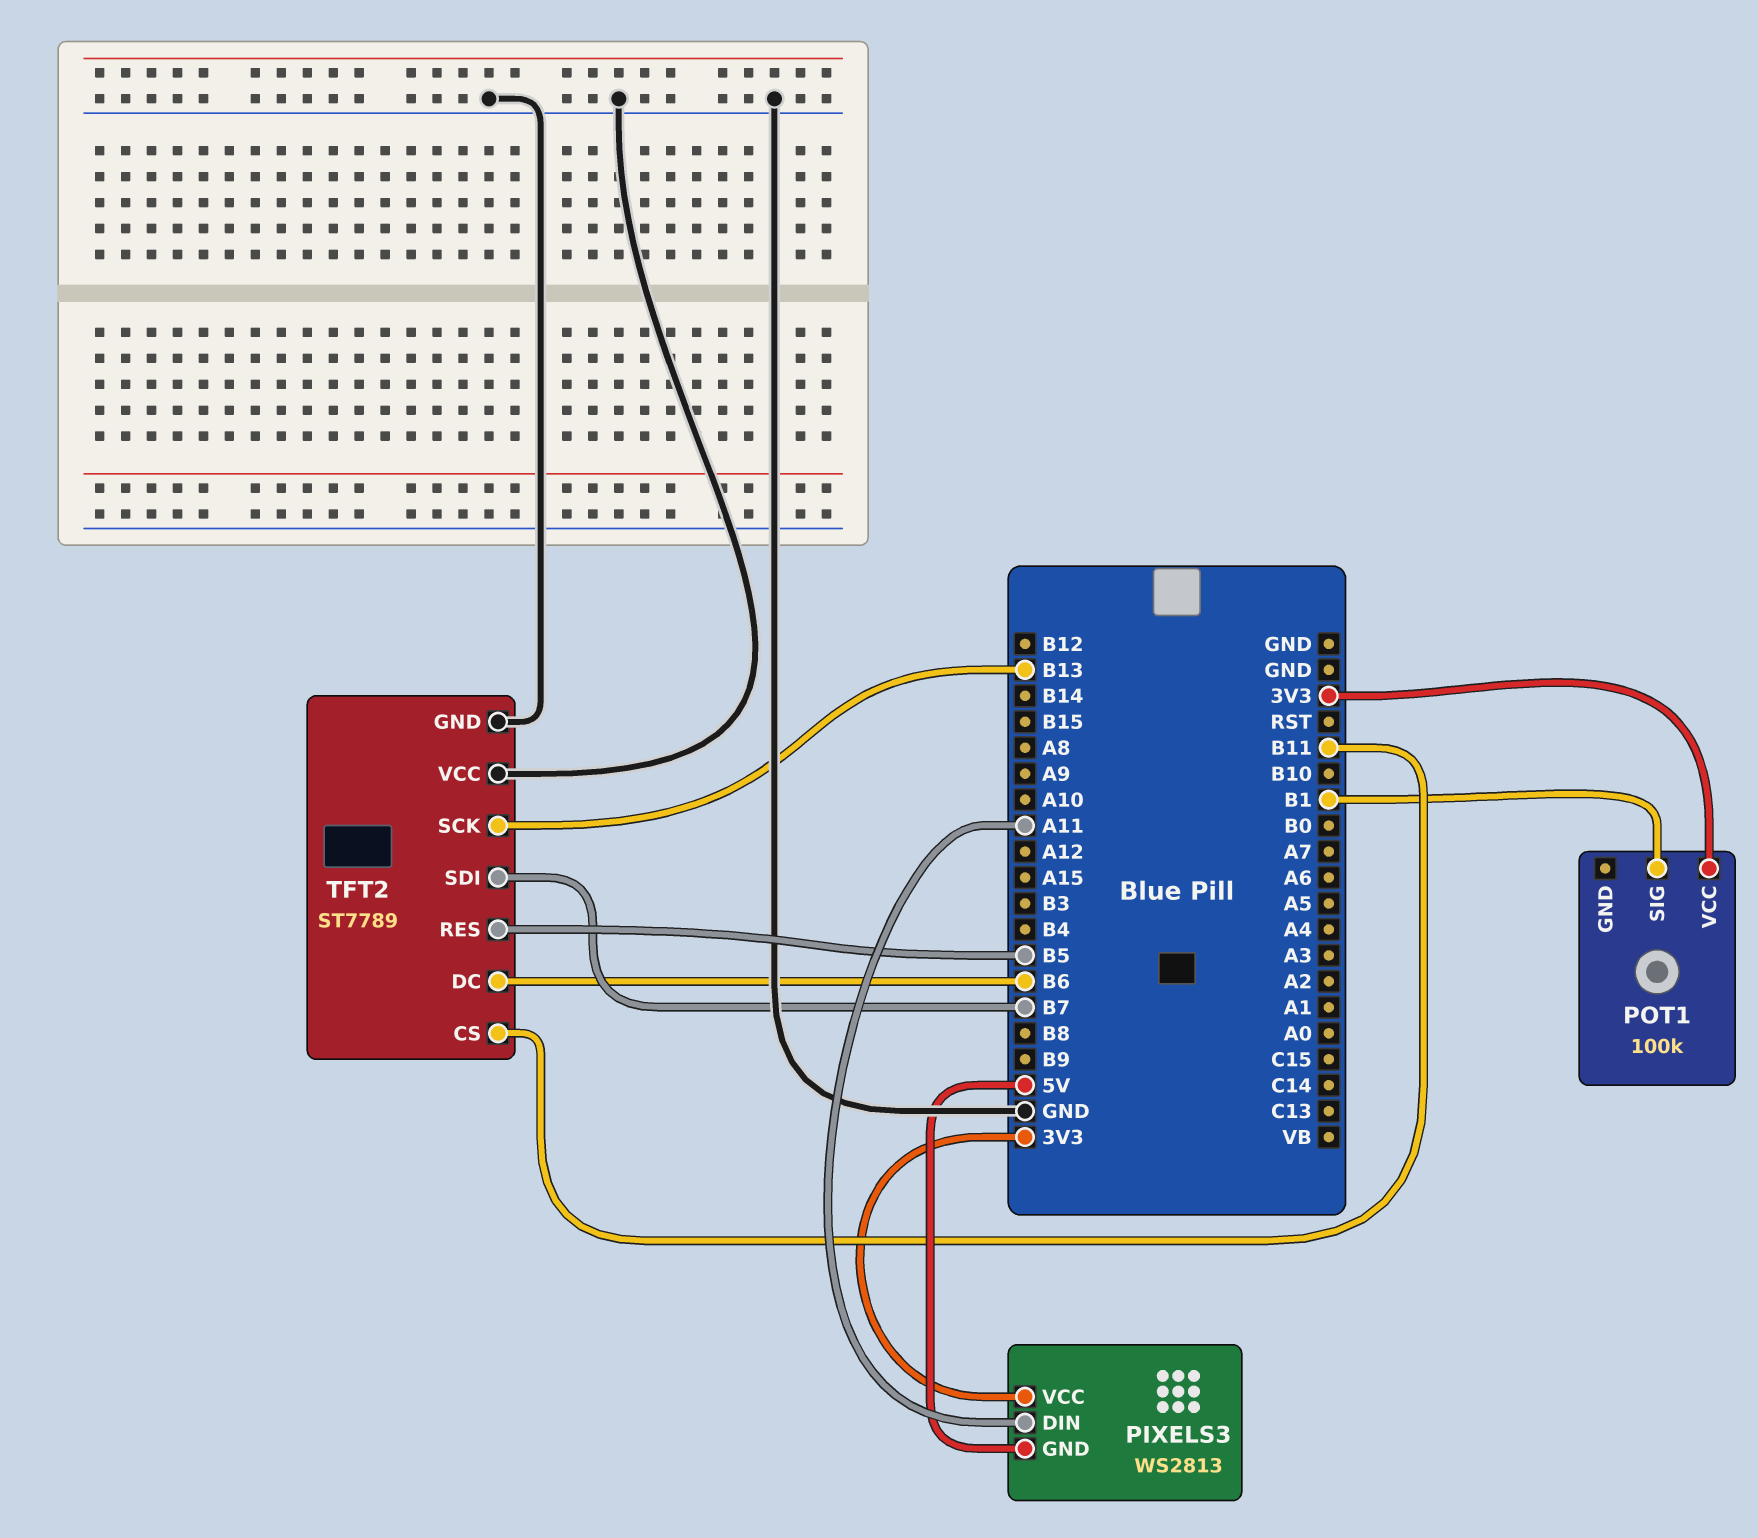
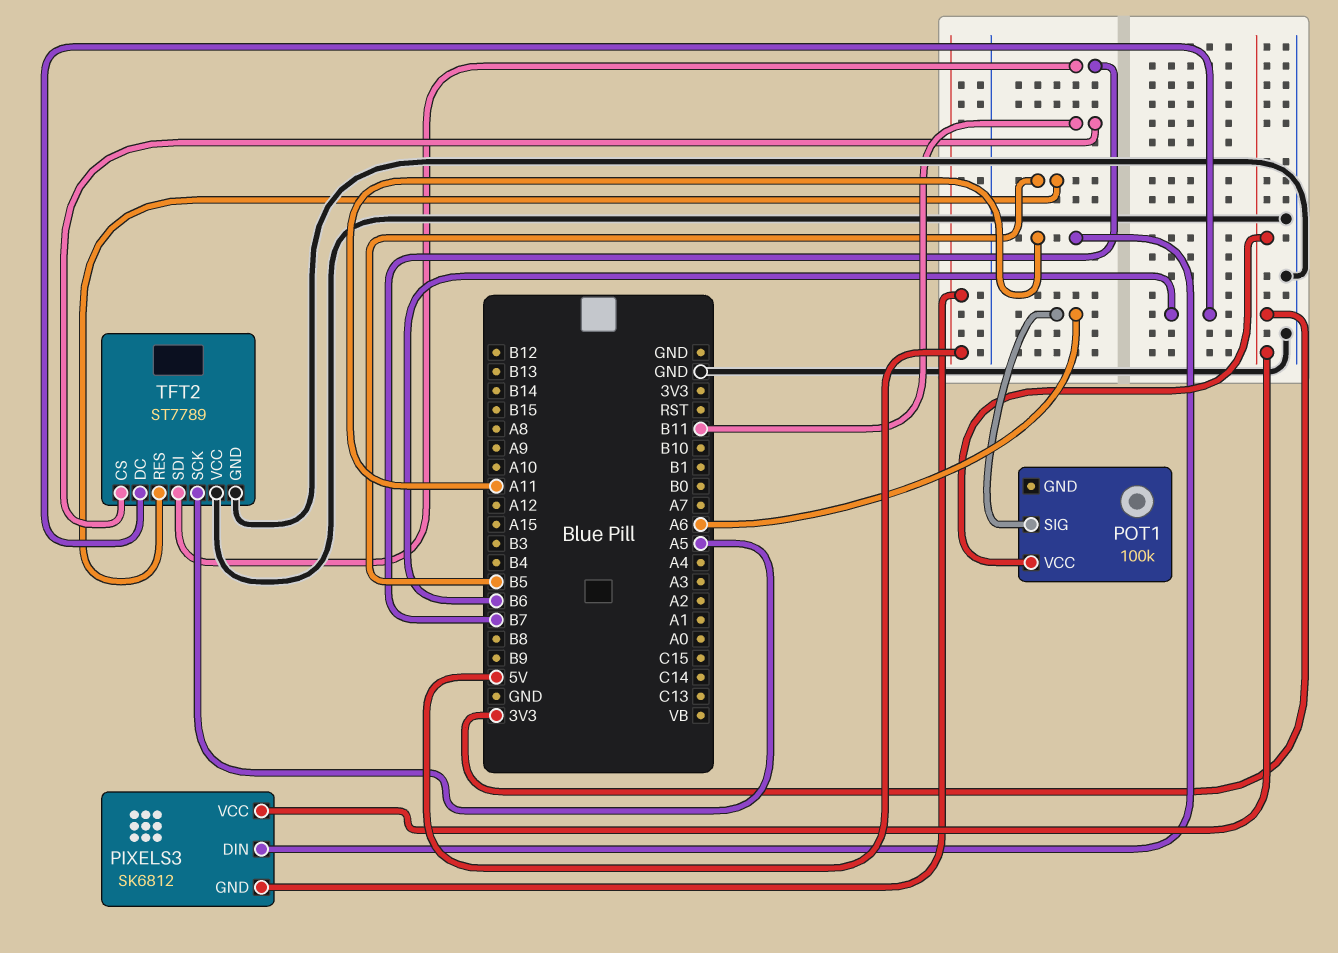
PIXELS3: WS2813 -> SK6812
POT1 pin SIG: B1 -> A6
TFT2 pin SCK: B13 -> A5

